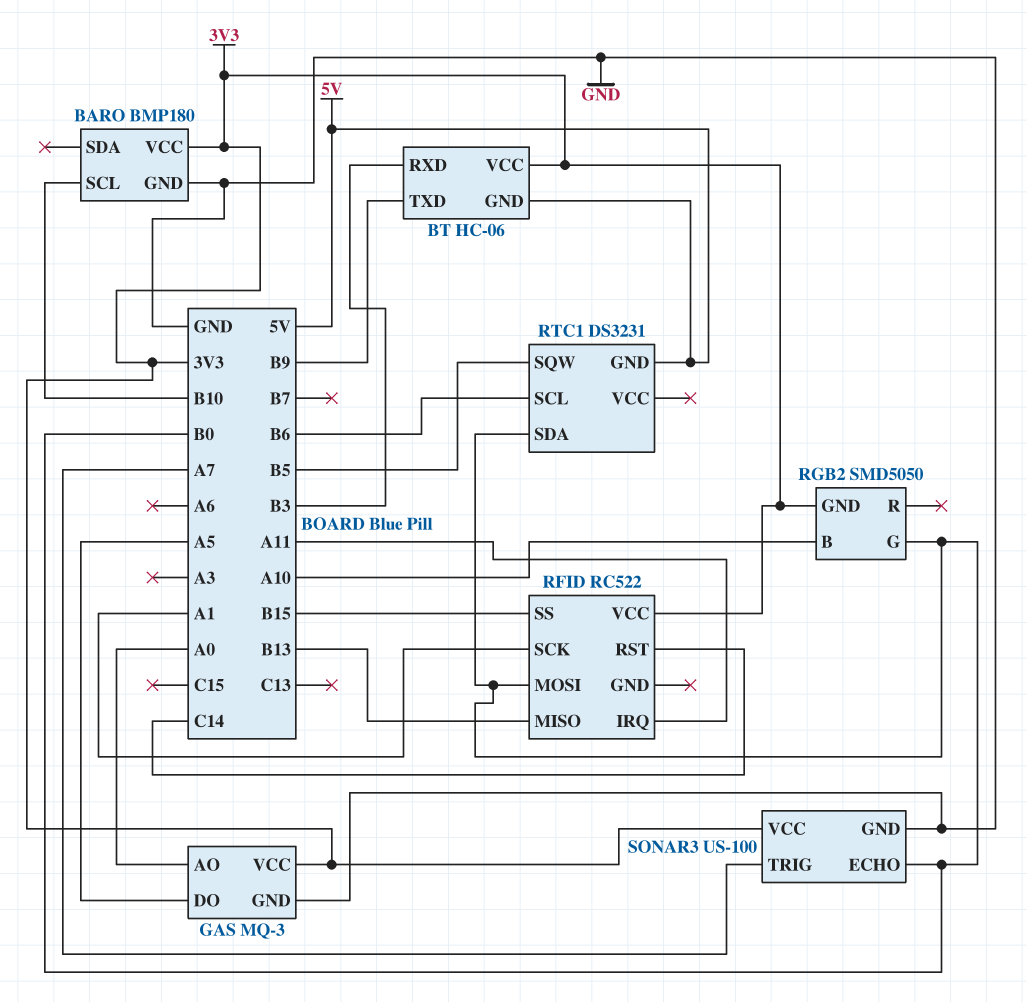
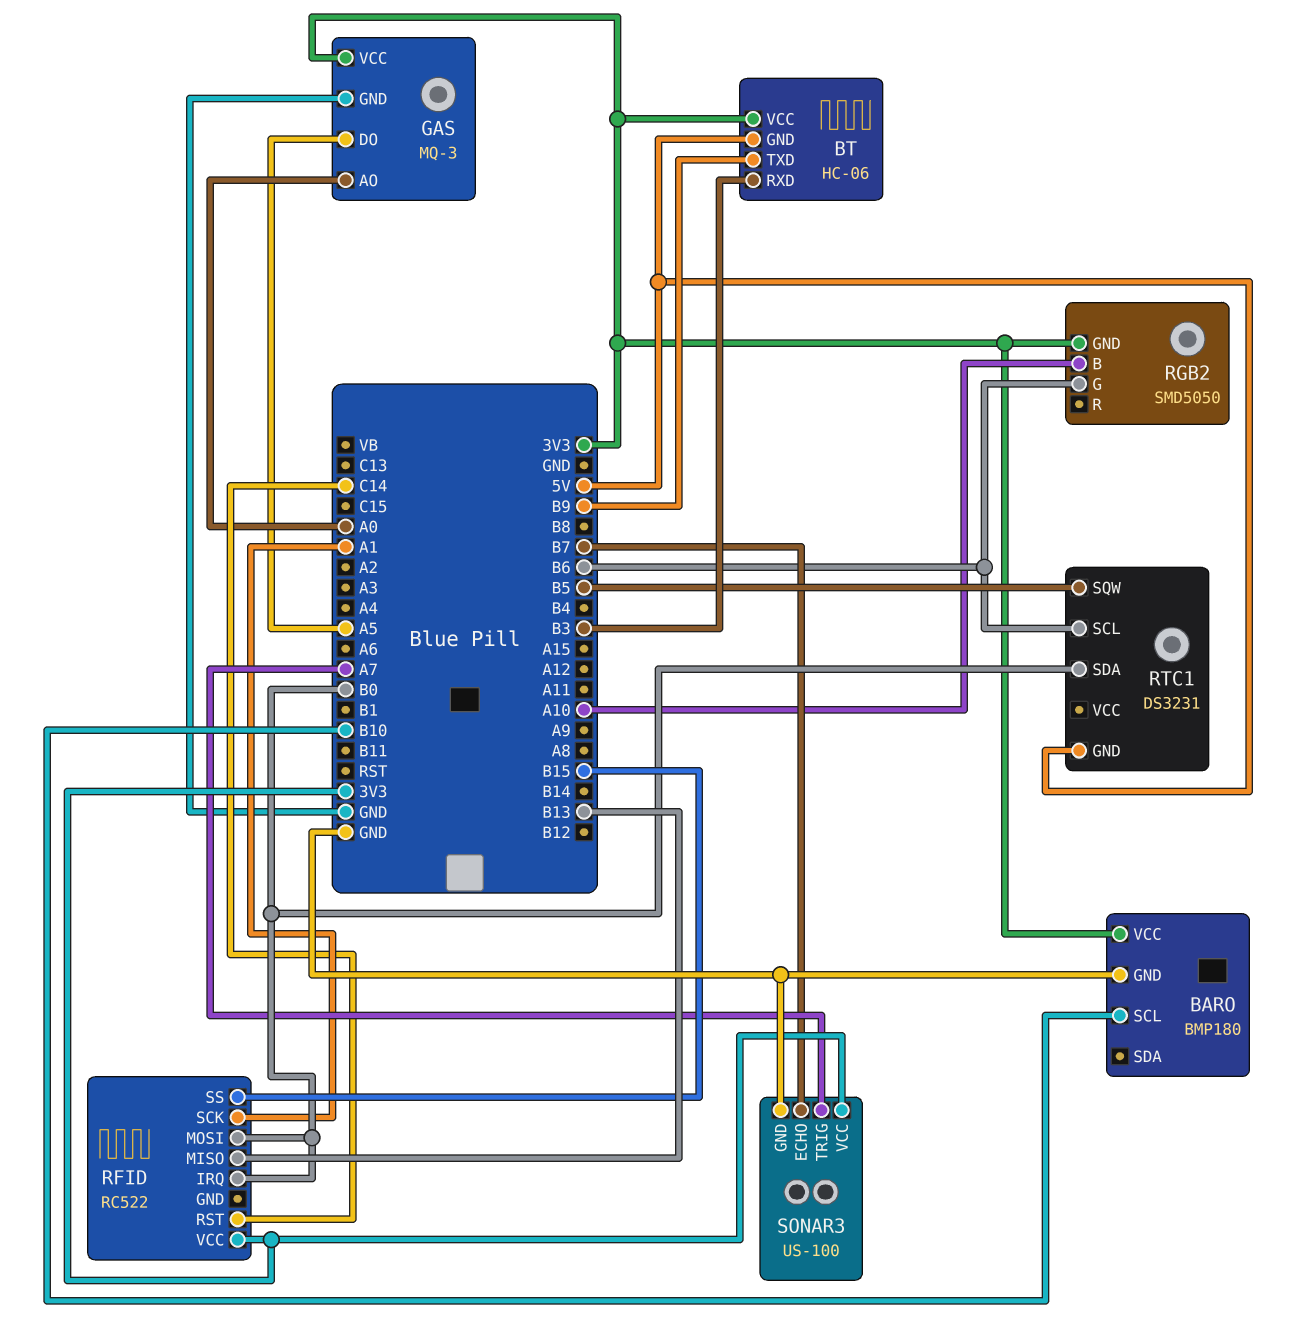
RFID pin IRQ: A11 -> B0
RGB2 pin G: B0 -> B6
SONAR3 pin ECHO: B0 -> B7

